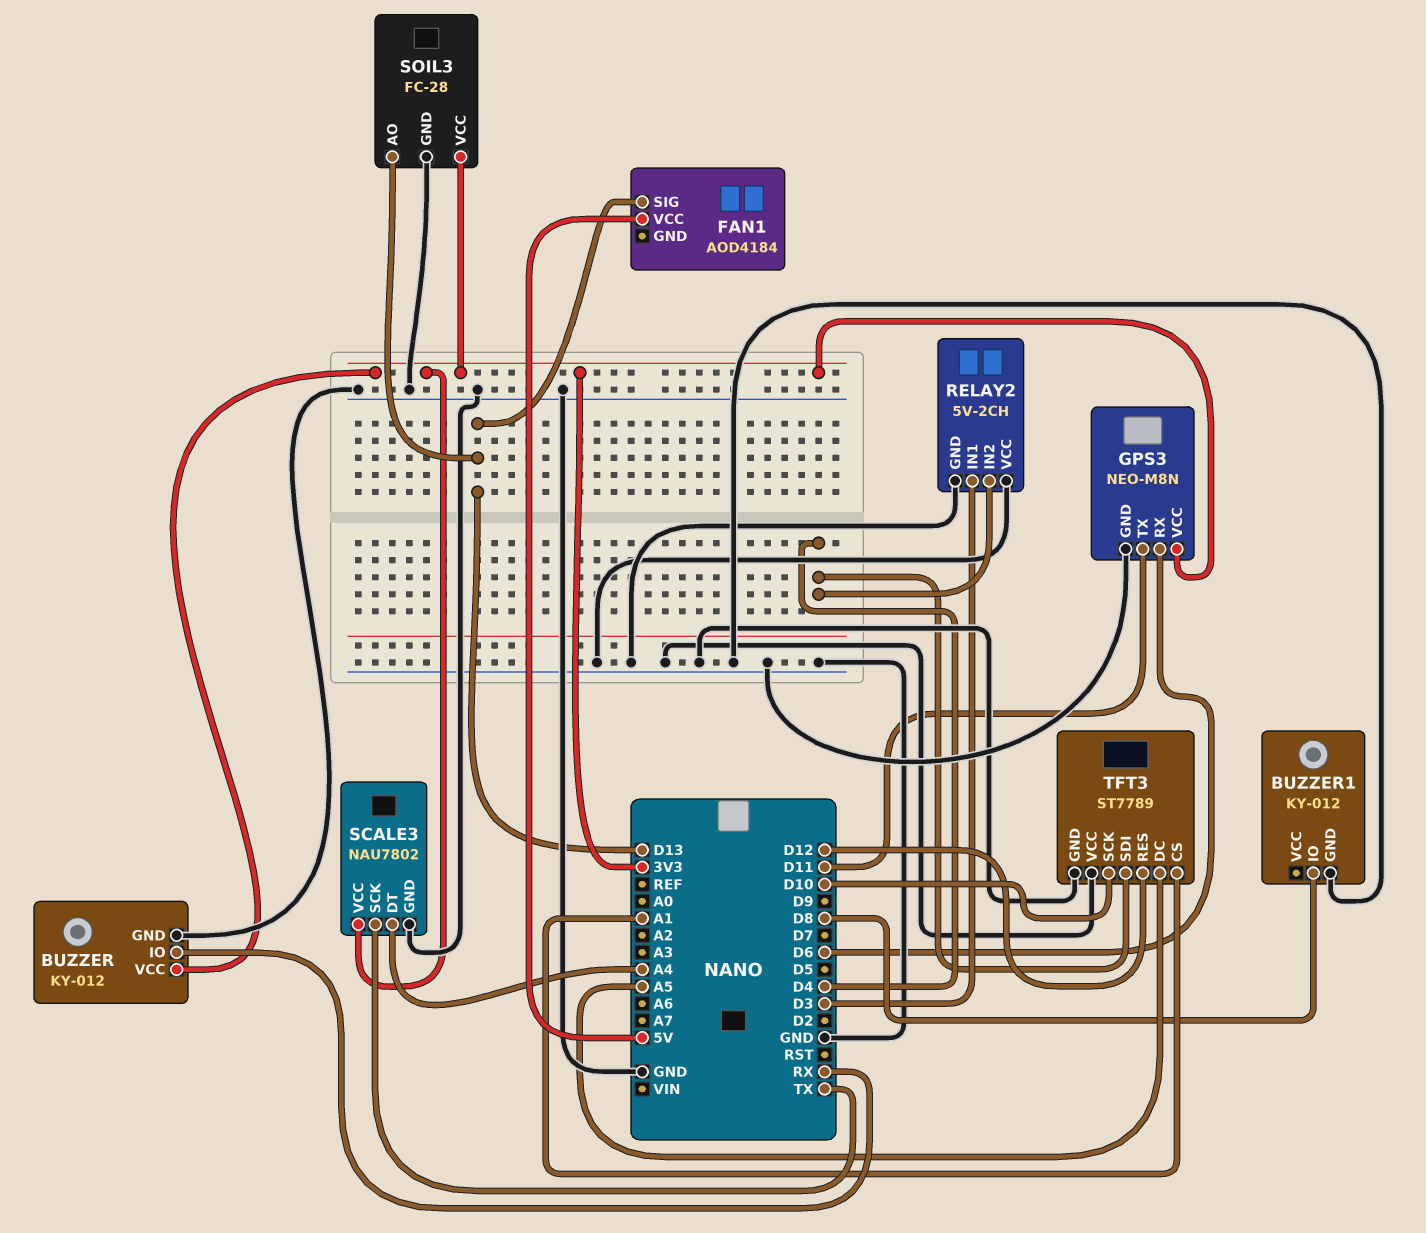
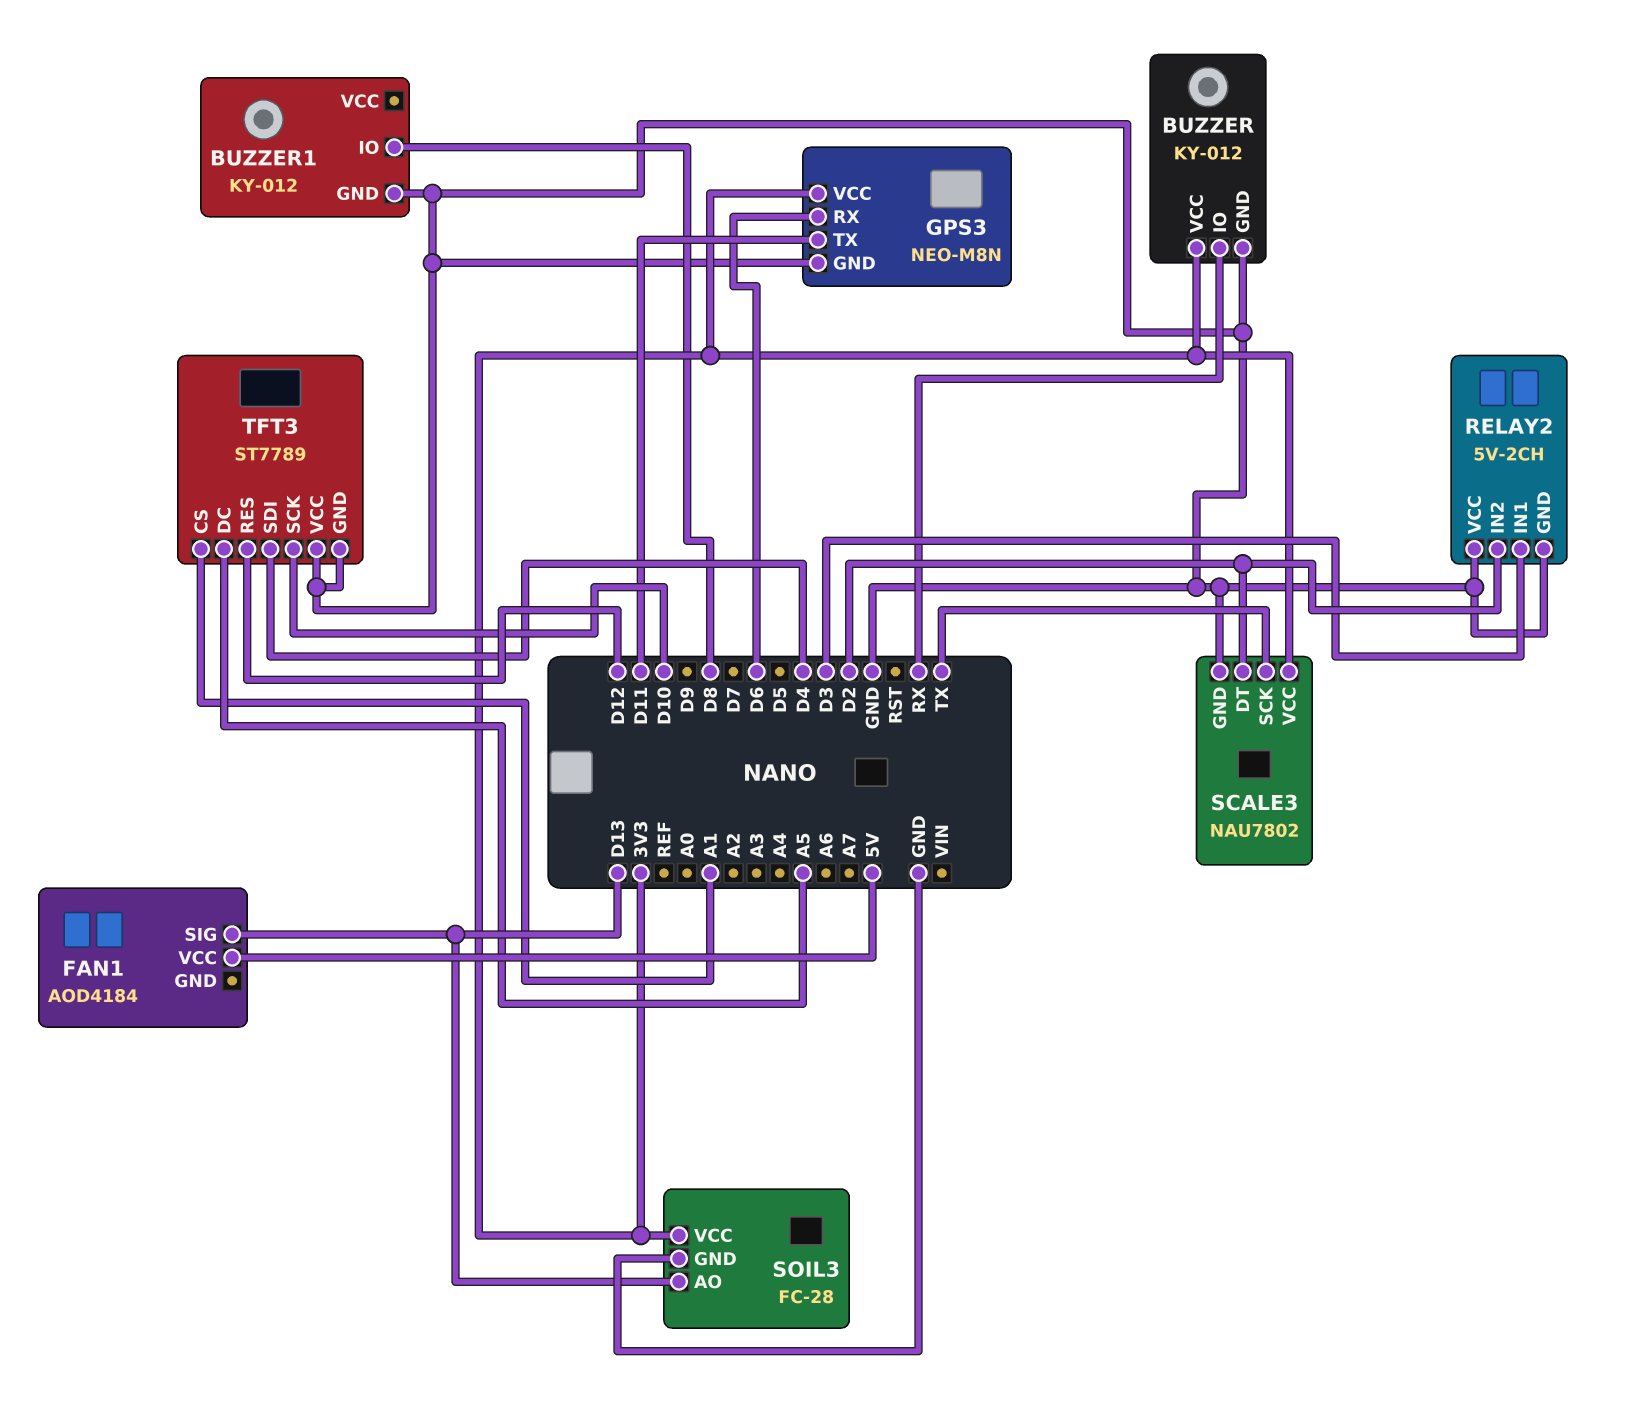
RELAY2 pin IN2: D4 -> D2
SCALE3 pin DT: A4 -> D2

